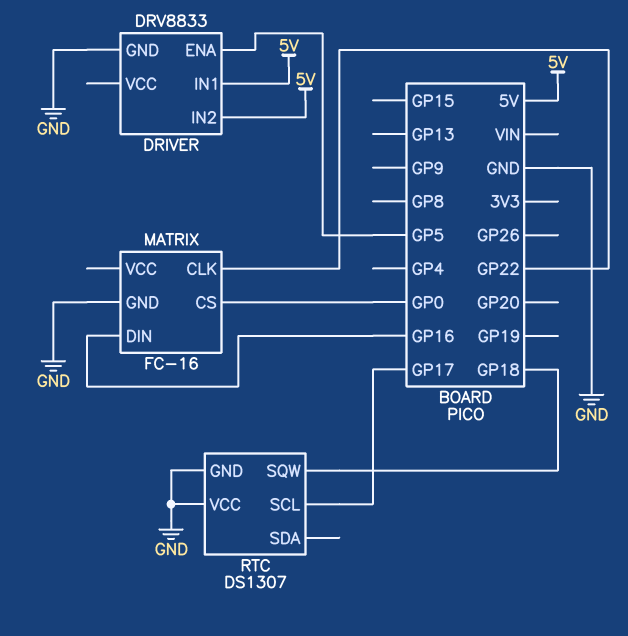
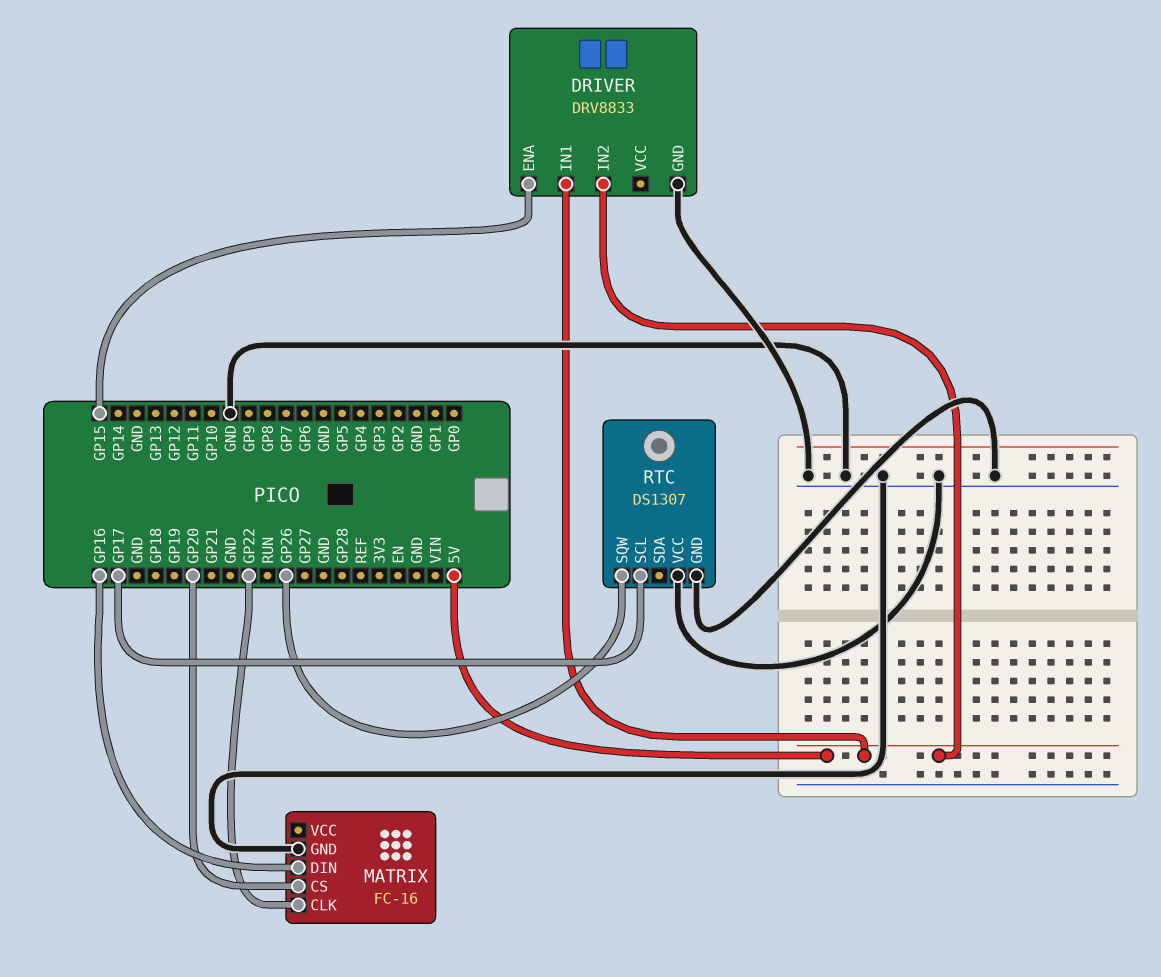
DRIVER pin ENA: GP5 -> GP15
MATRIX pin CS: GP0 -> GP20
RTC pin SQW: GP18 -> GP26

